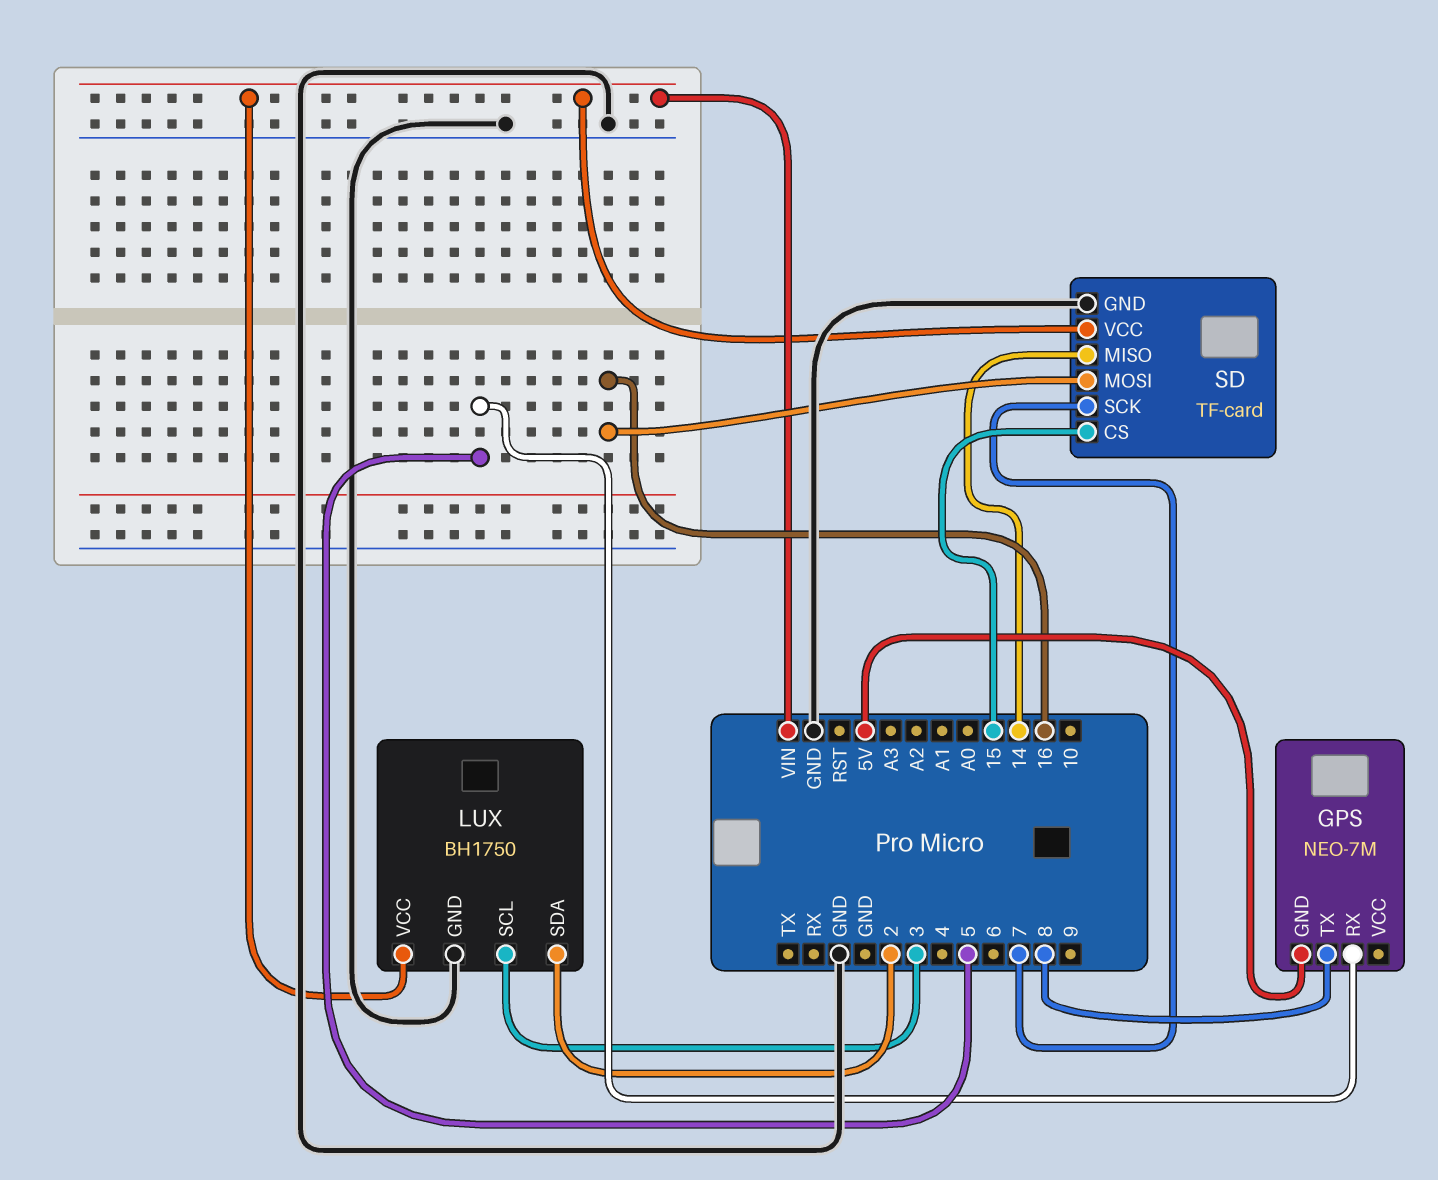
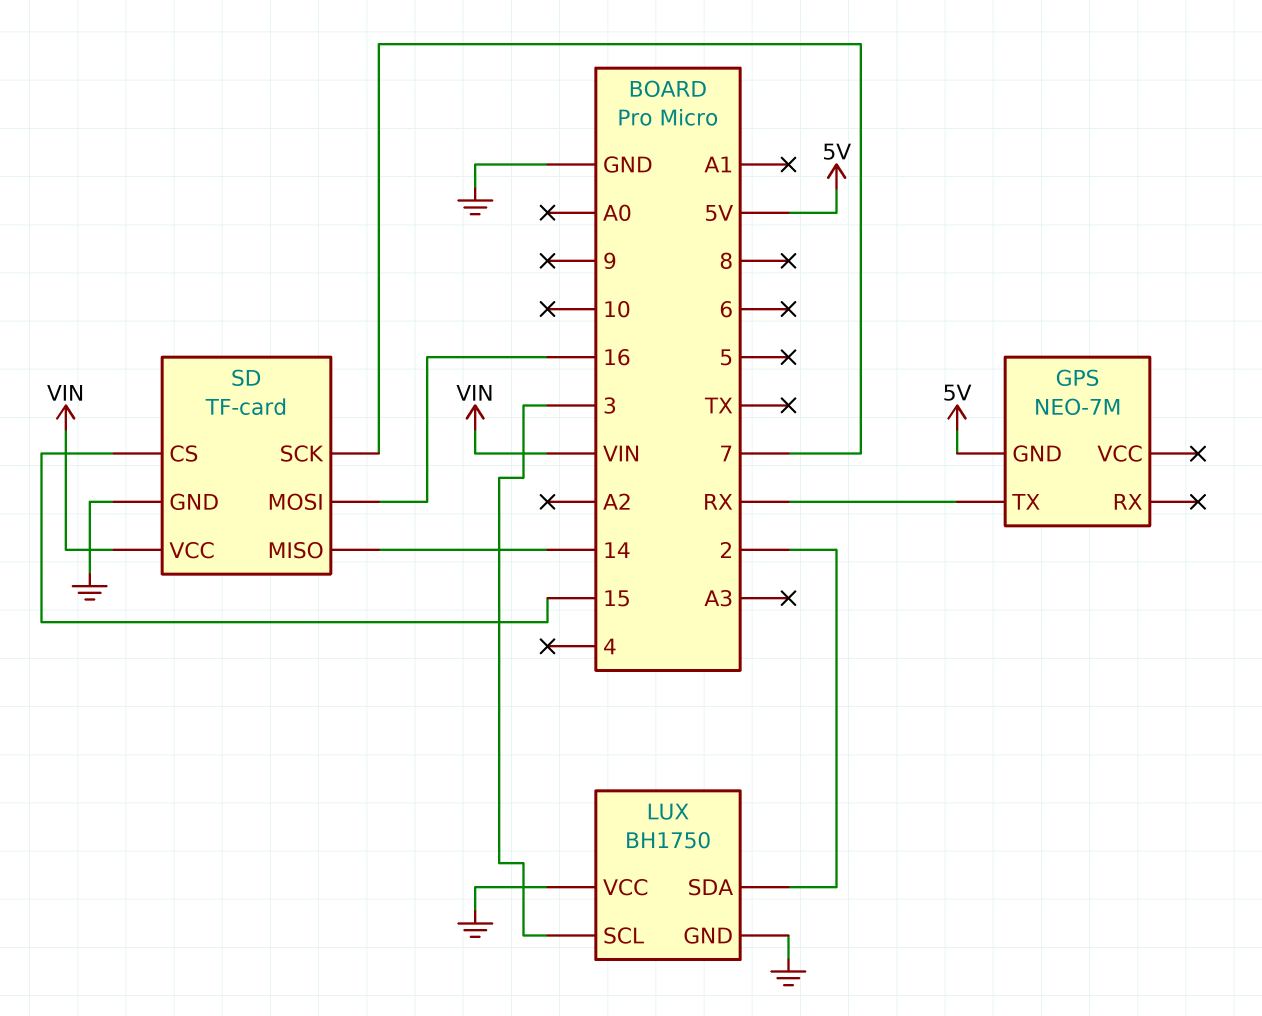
GPS pin RX: 5 -> none
GPS pin TX: 8 -> RX
LUX pin VCC: VIN -> GND

